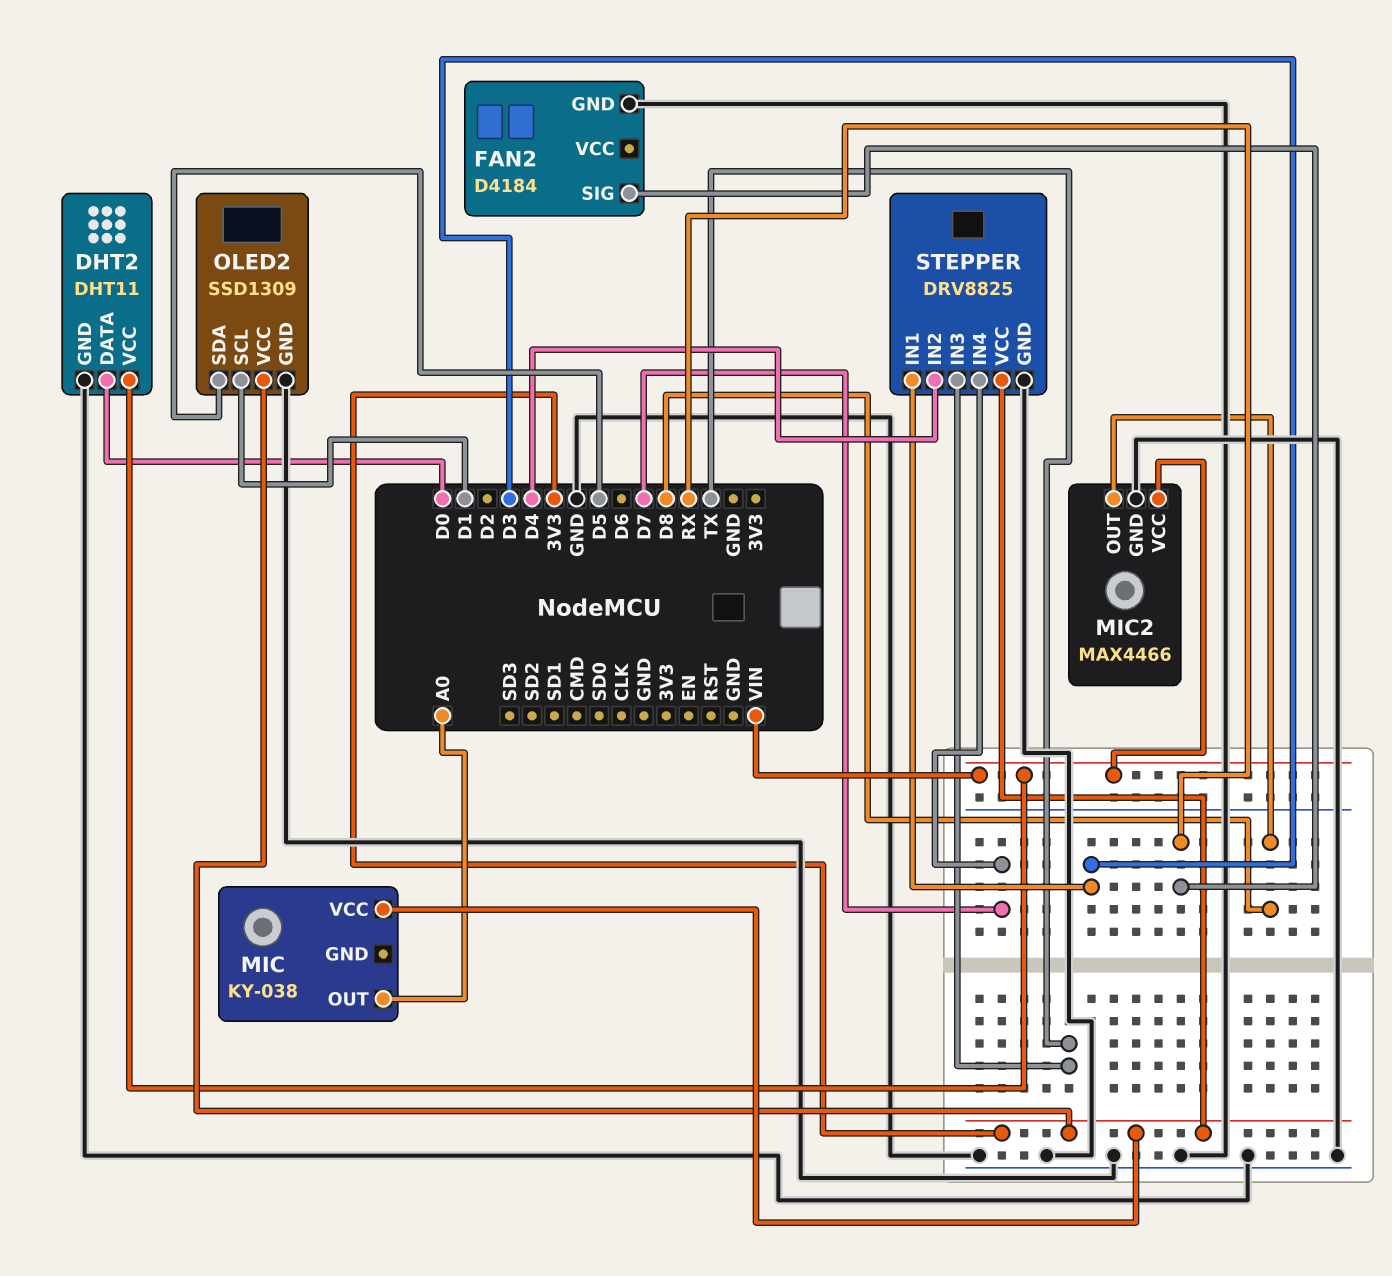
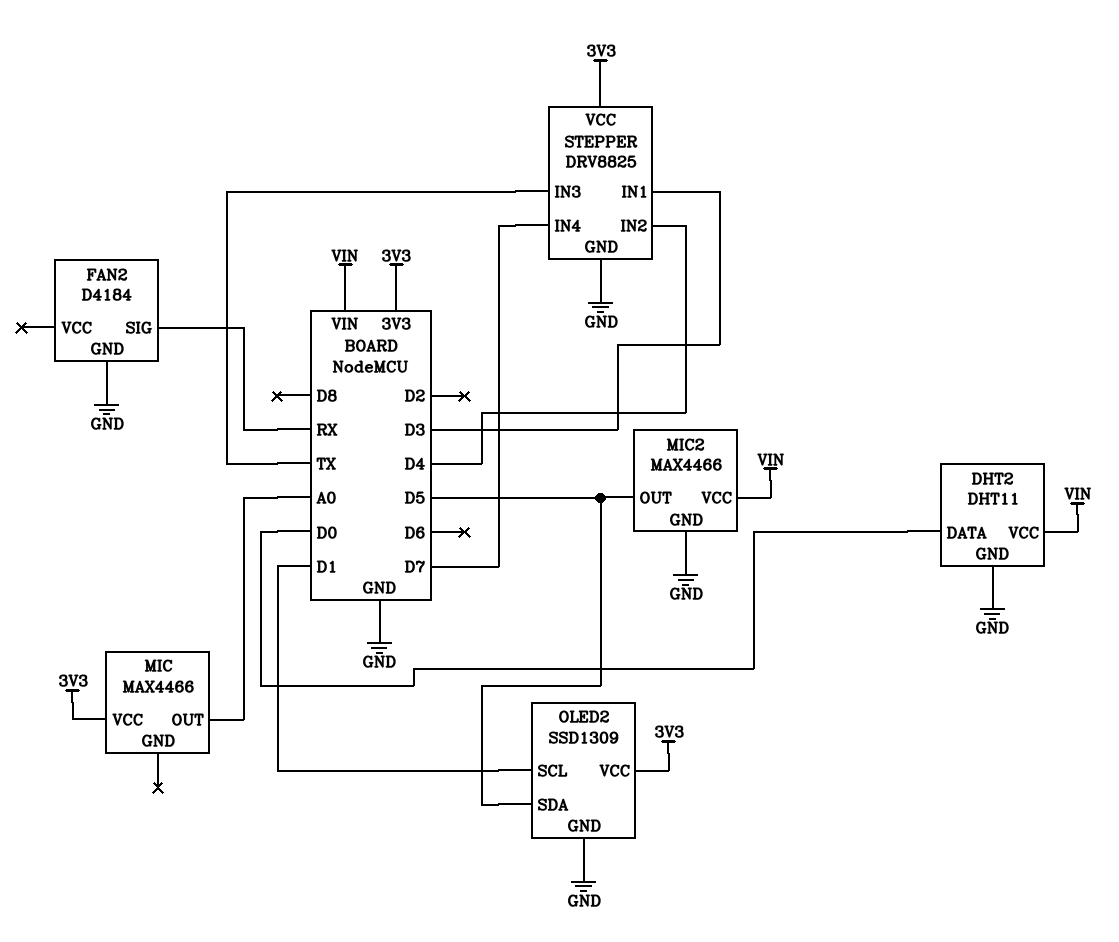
MIC: KY-038 -> MAX4466
MIC2 pin OUT: D8 -> D5

